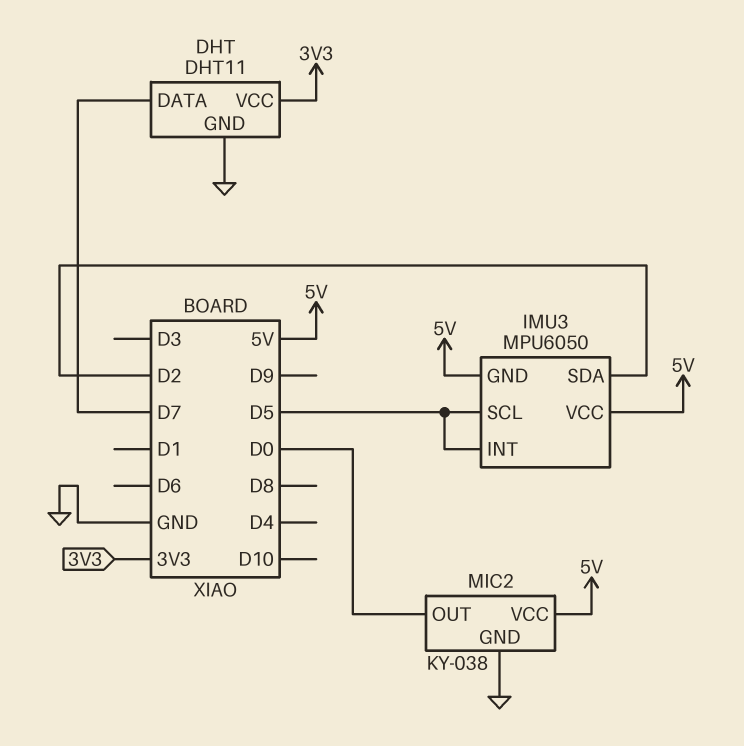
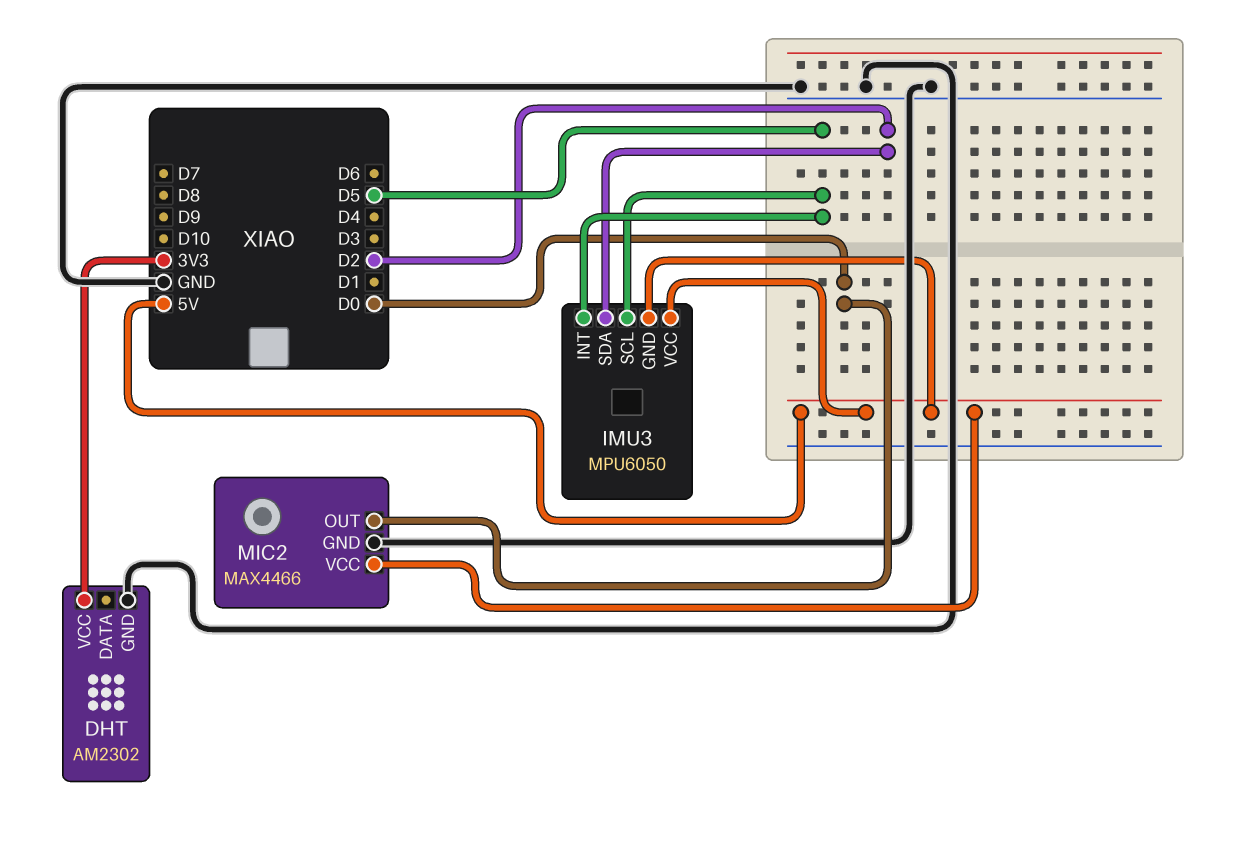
DHT: DHT11 -> AM2302
DHT pin DATA: D7 -> none
MIC2: KY-038 -> MAX4466

